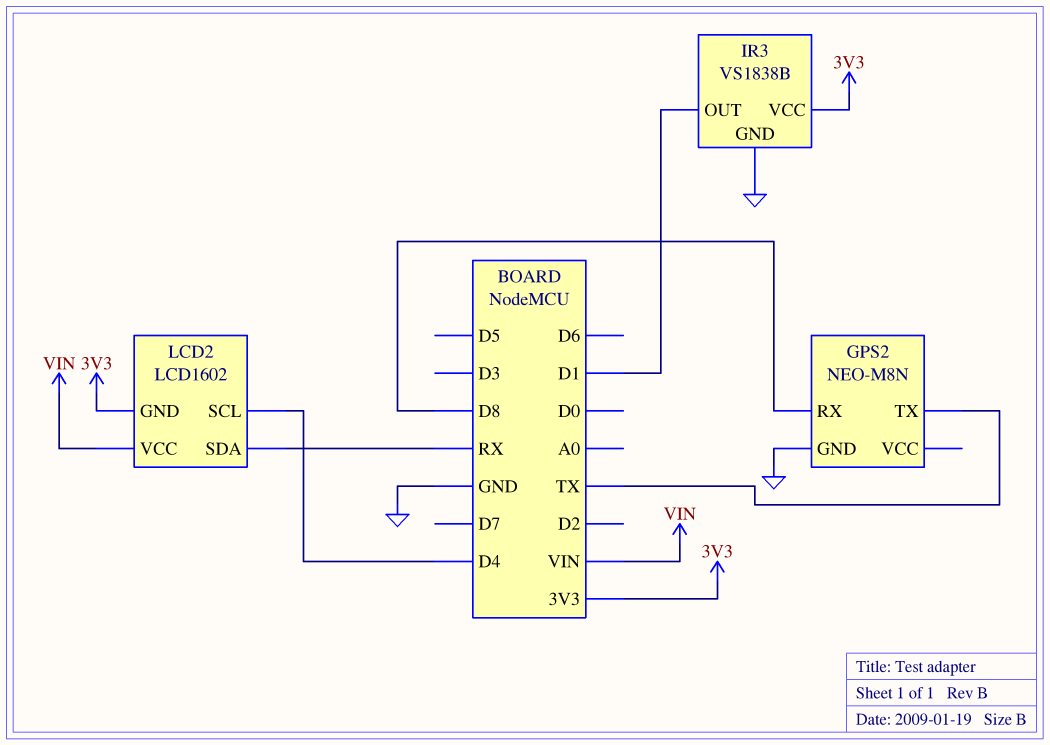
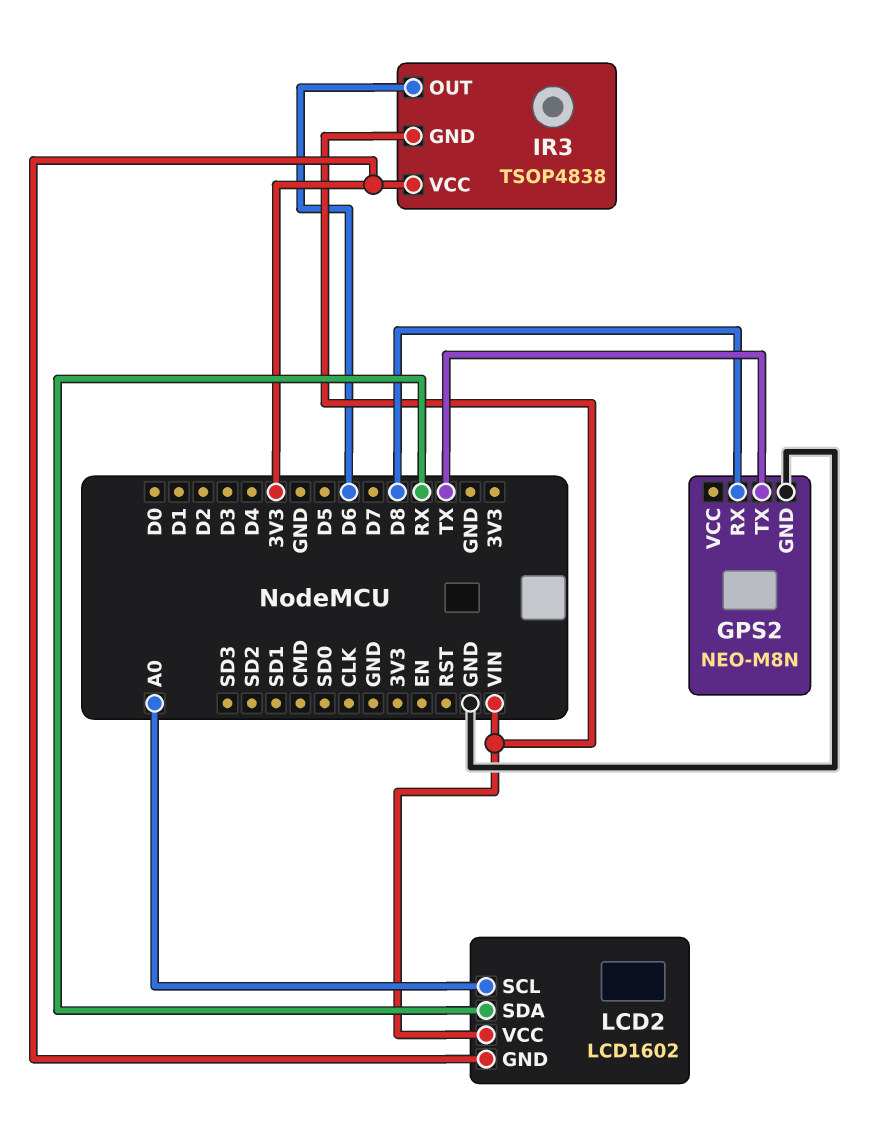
IR3: VS1838B -> TSOP4838
IR3 pin GND: GND -> VIN
IR3 pin OUT: D1 -> D6
LCD2 pin SCL: D4 -> A0

